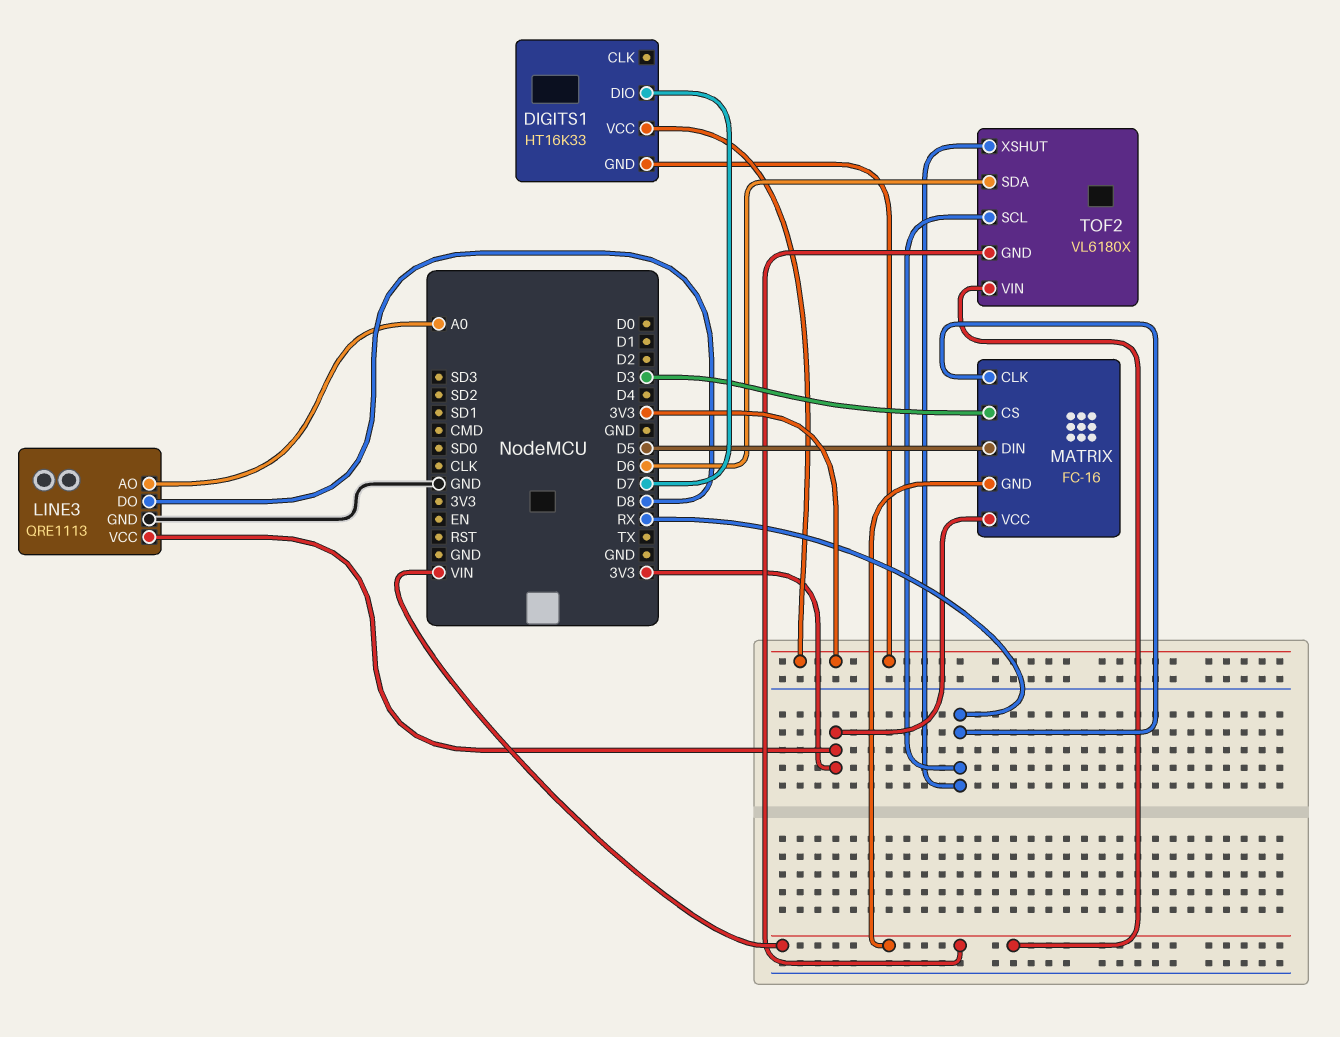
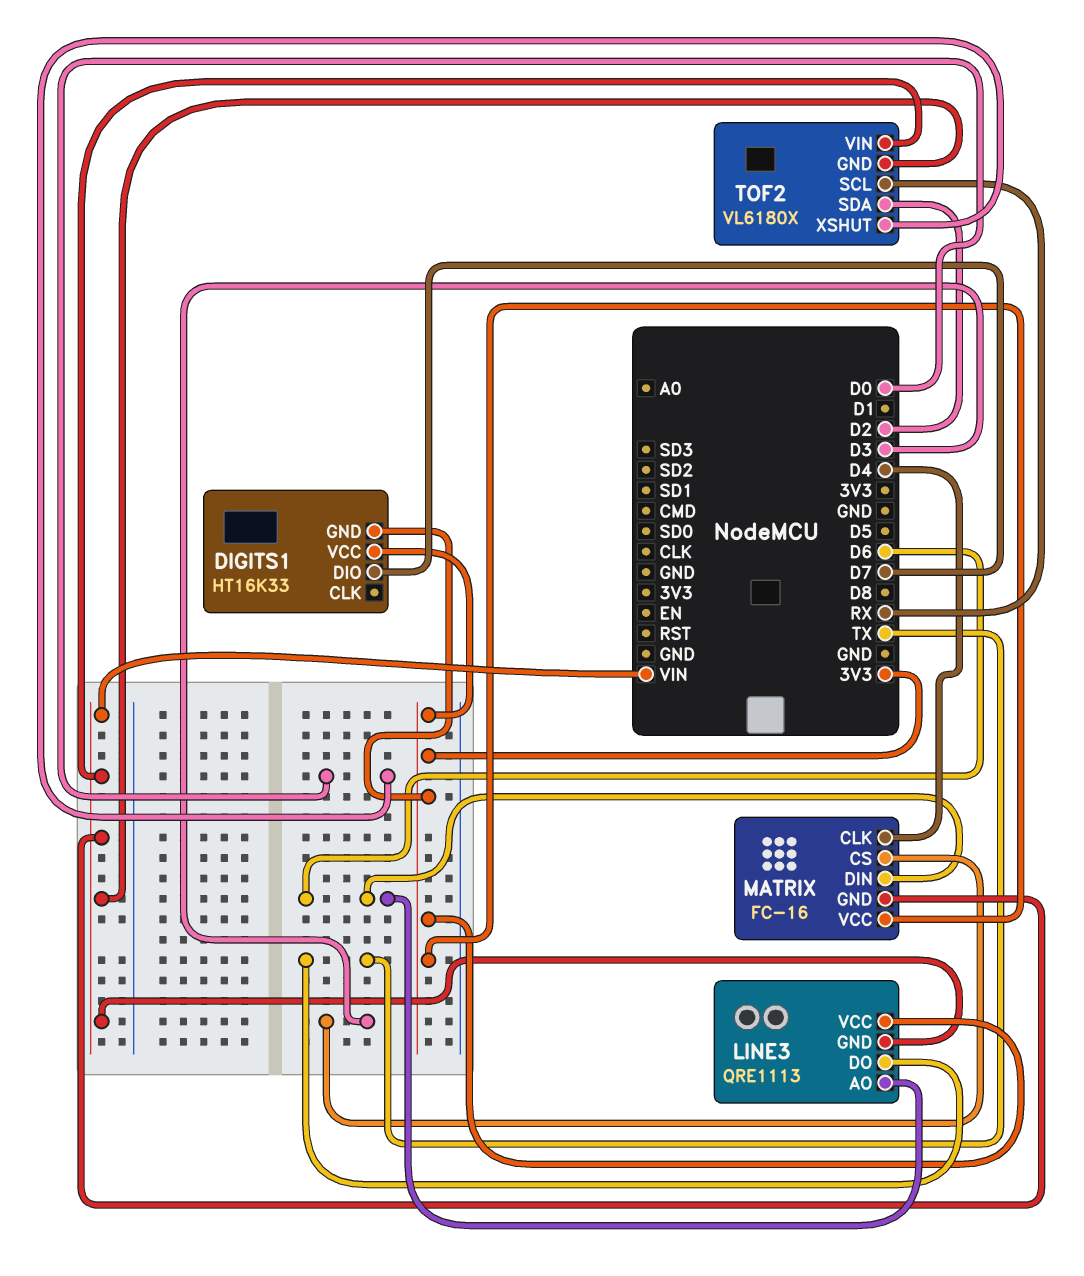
LINE3 pin AO: A0 -> D6
LINE3 pin DO: D8 -> TX
LINE3 pin GND: GND -> VIN
MATRIX pin CLK: RX -> D4
MATRIX pin DIN: D5 -> D6
TOF2 pin SDA: D6 -> D2
TOF2 pin XSHUT: RX -> D0

